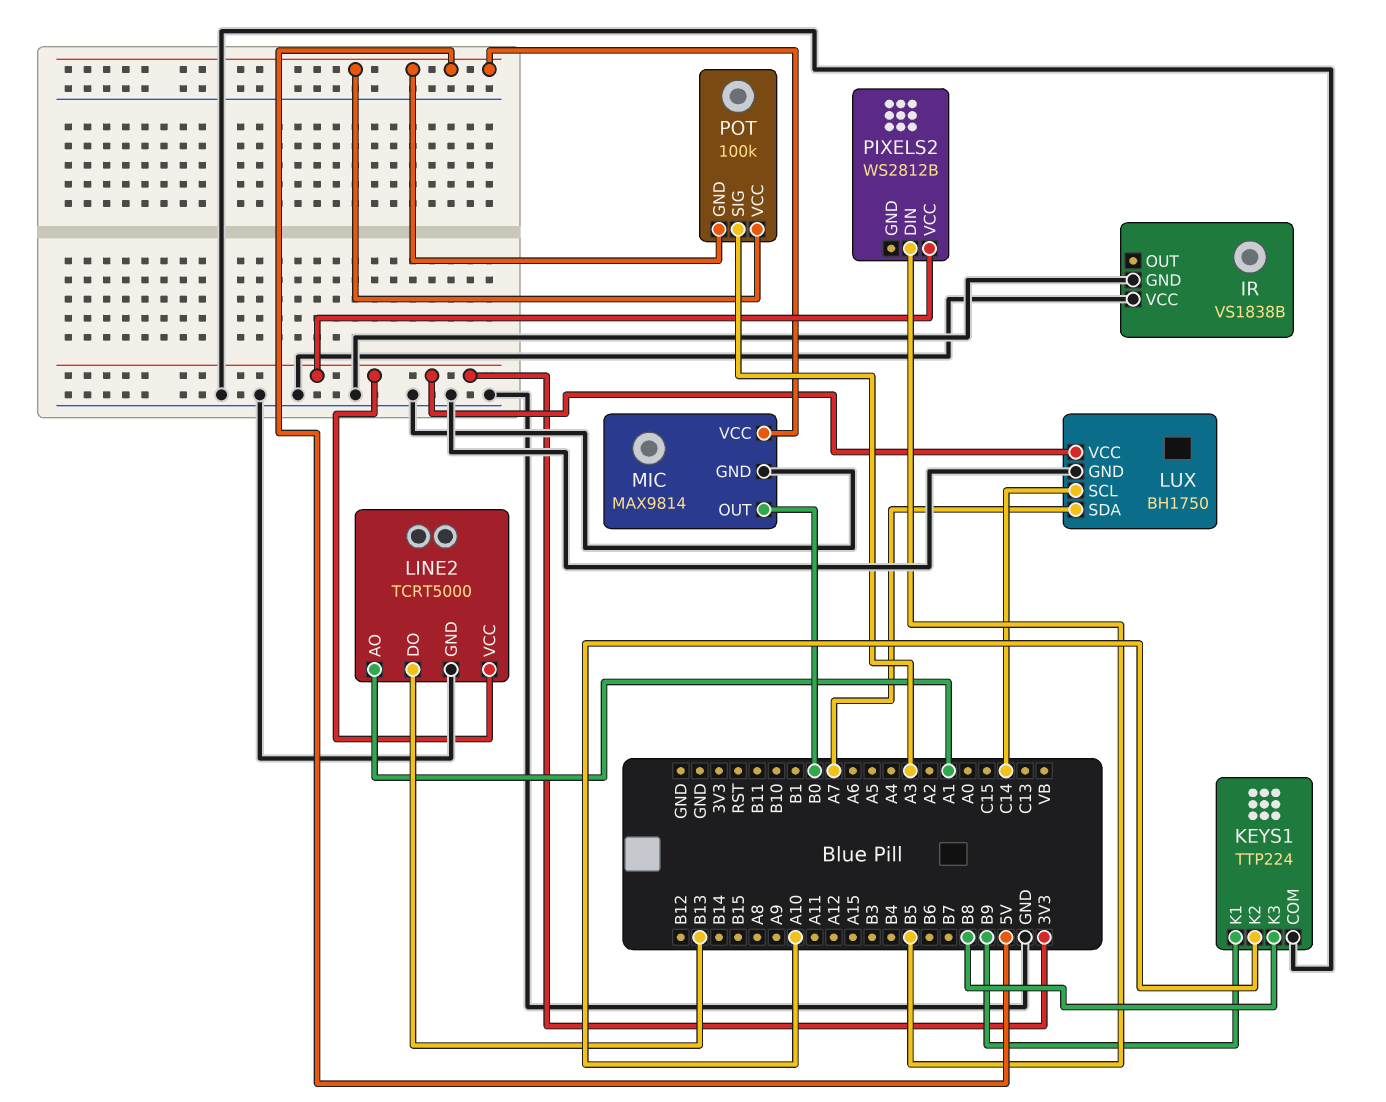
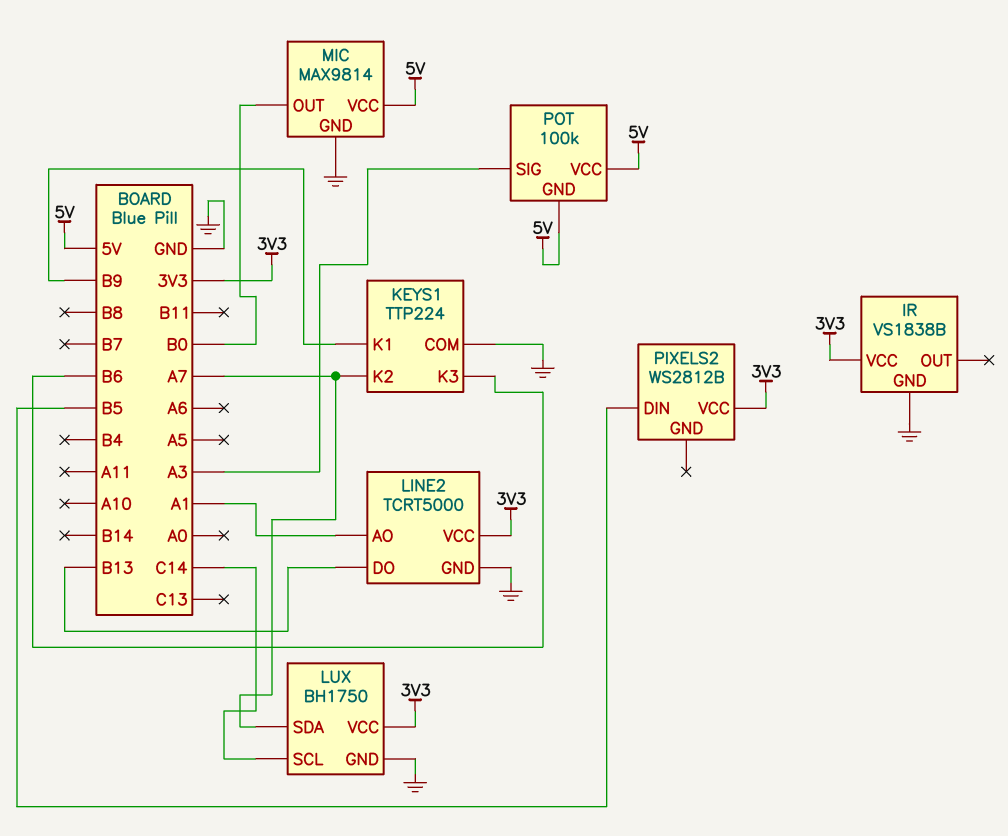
IR pin VCC: GND -> 3V3
KEYS1 pin K2: A10 -> A7
KEYS1 pin K3: B8 -> B6

